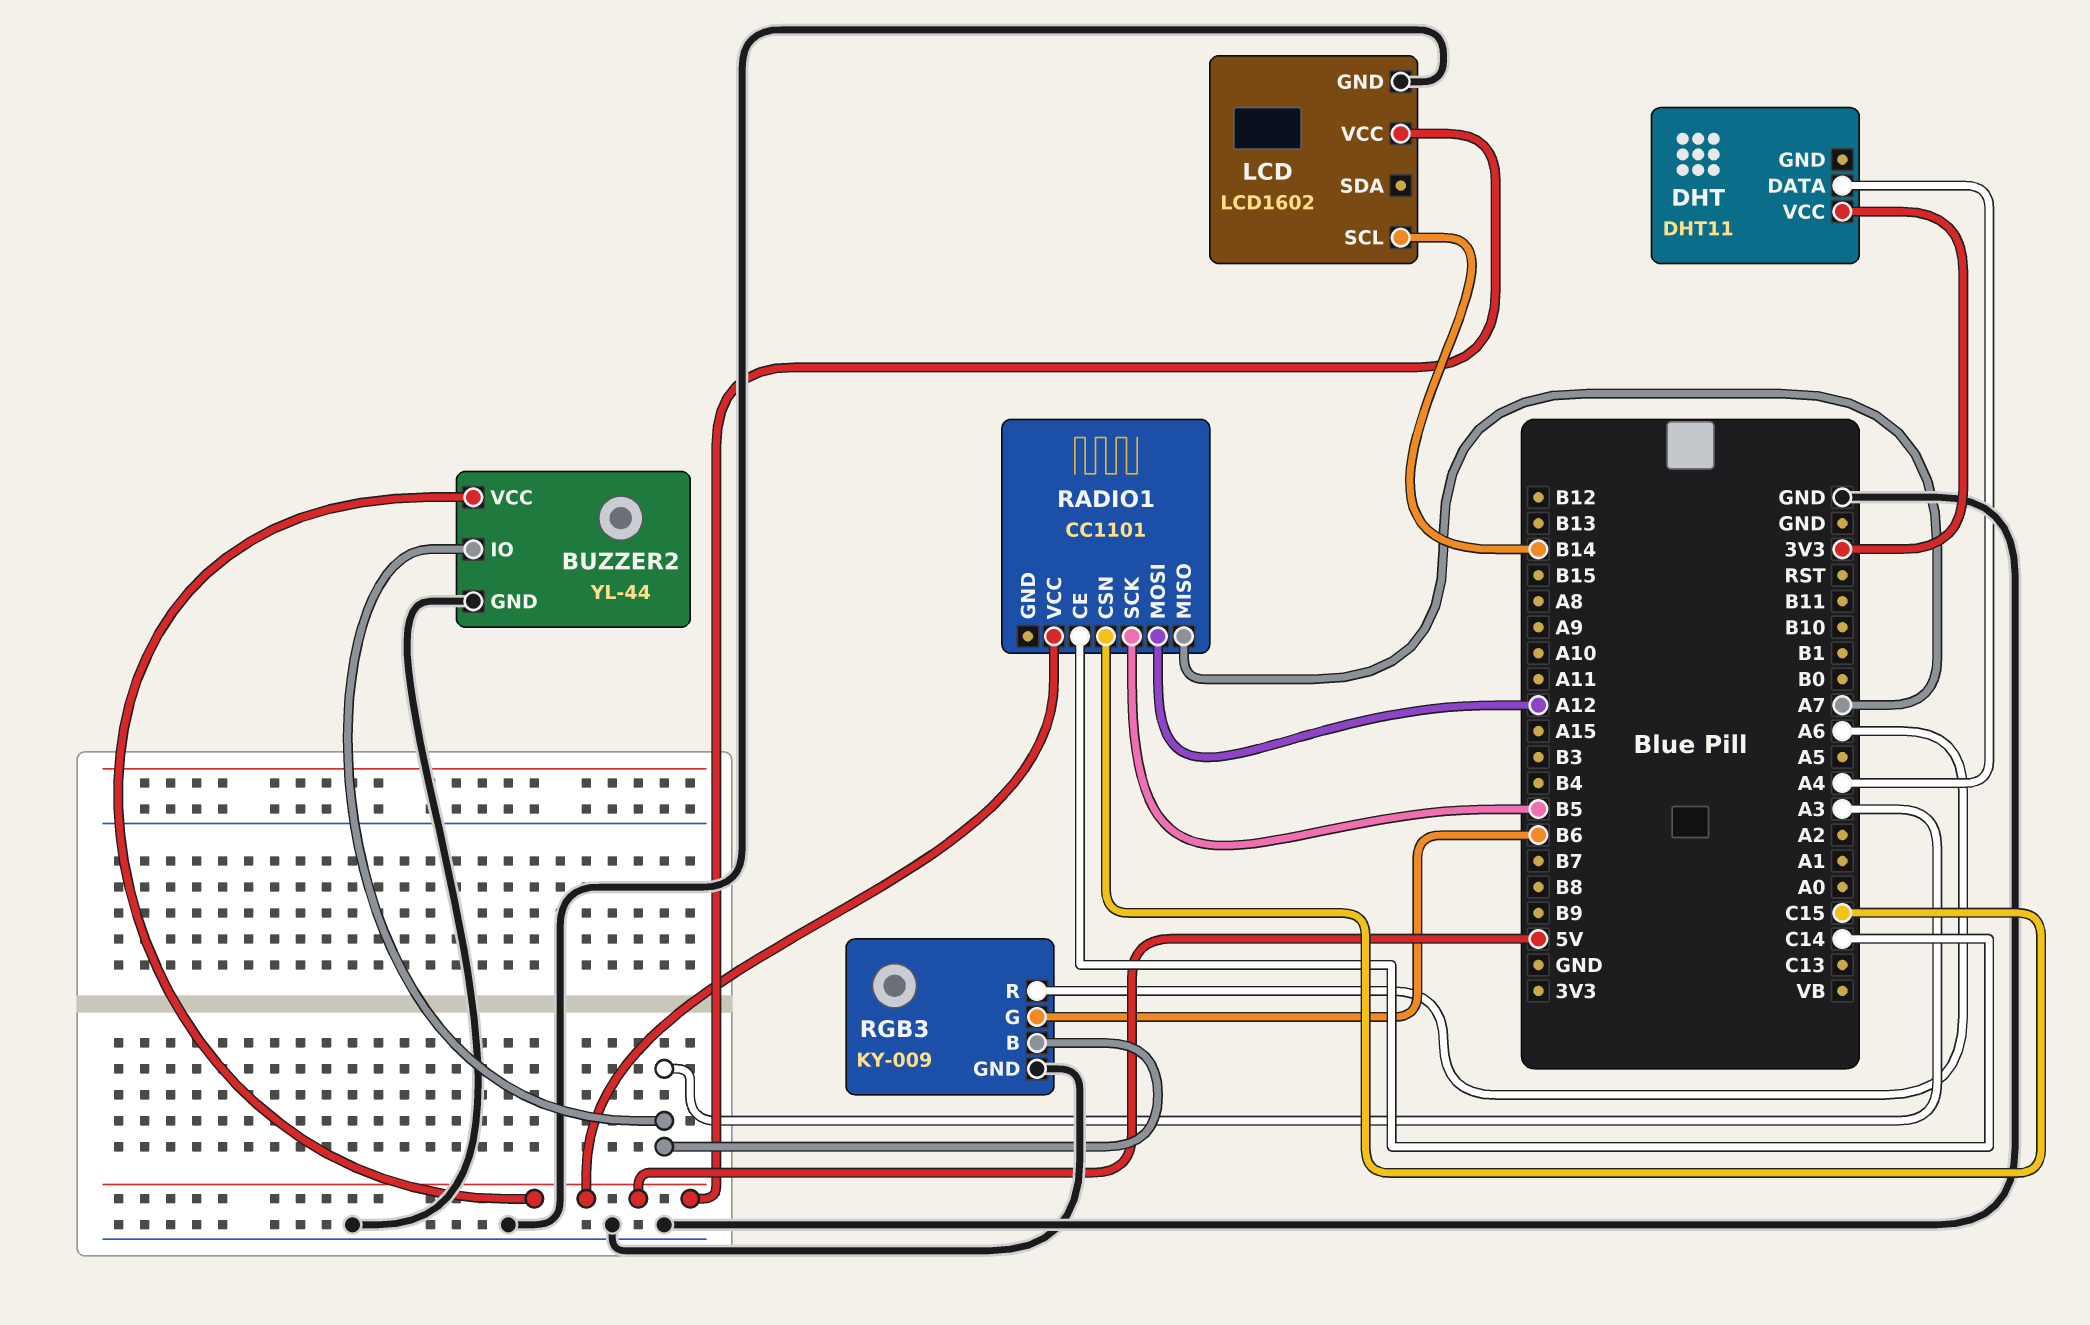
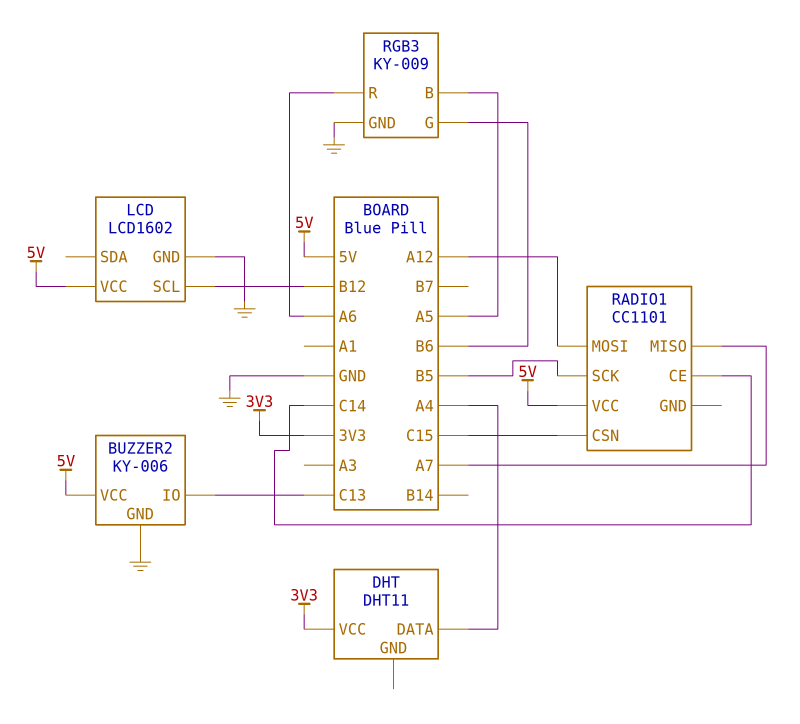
BUZZER2: YL-44 -> KY-006
BUZZER2 pin IO: A3 -> C13
LCD pin SCL: B14 -> B12
RGB3 pin B: A3 -> A5

